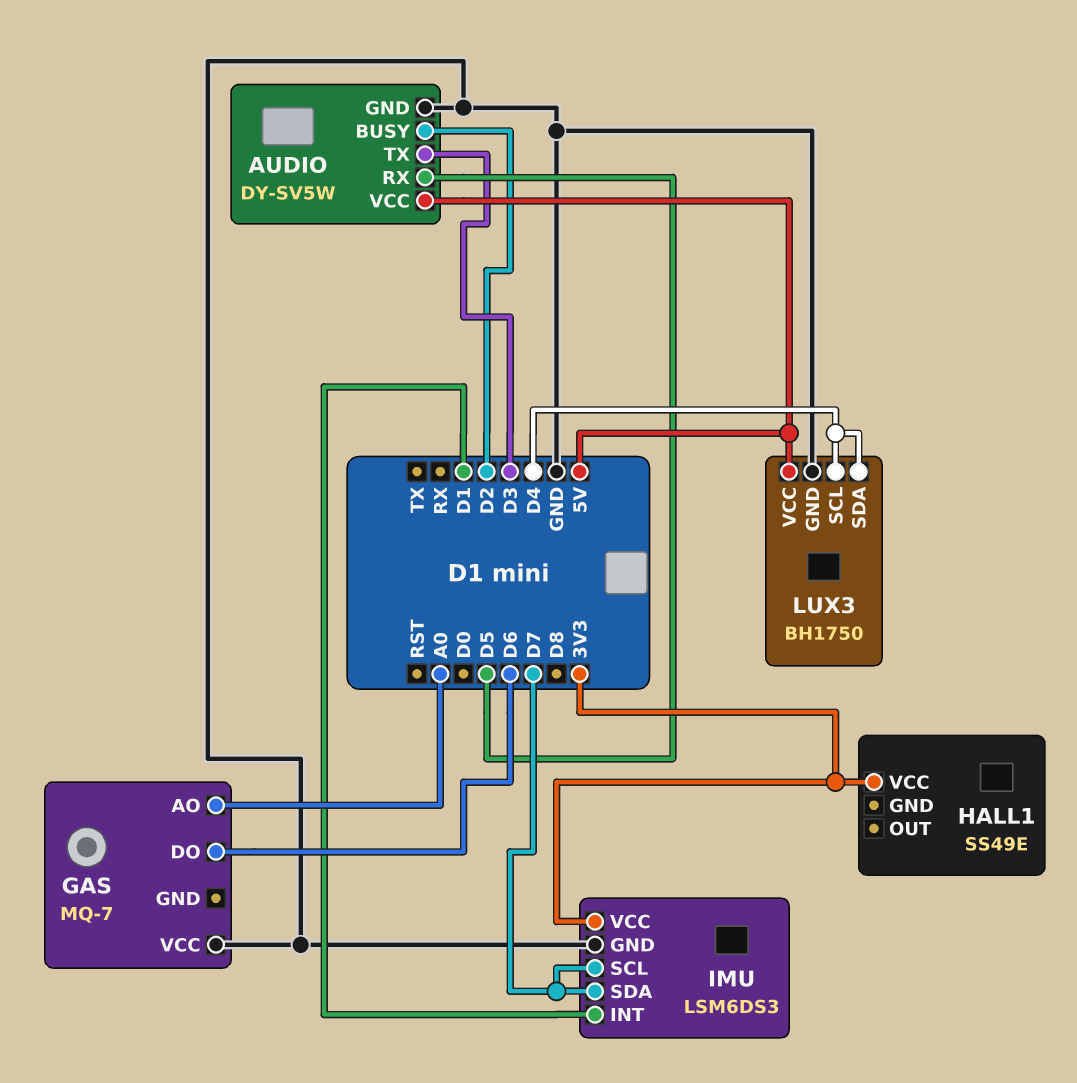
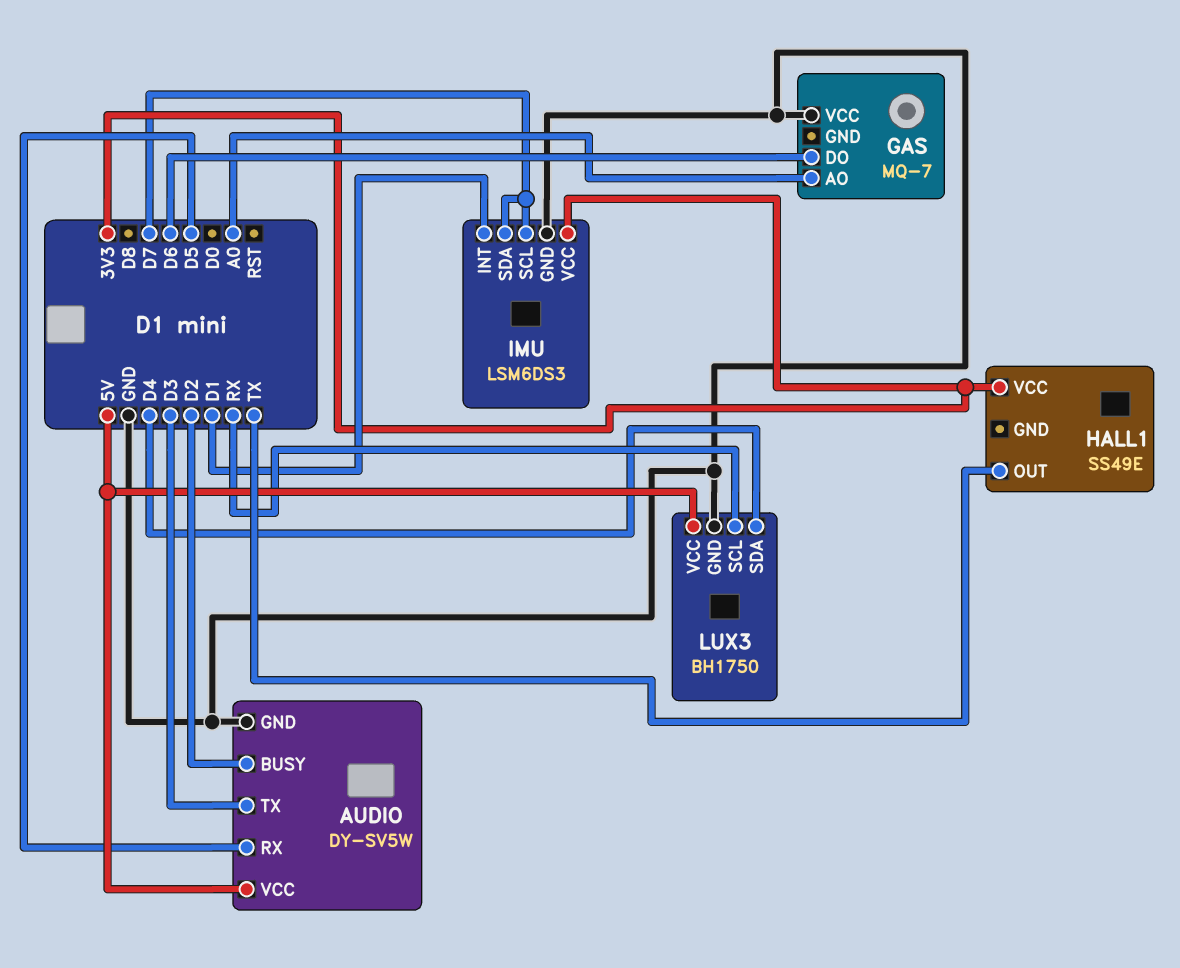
HALL1 pin OUT: none -> TX
LUX3 pin SCL: D4 -> RX

